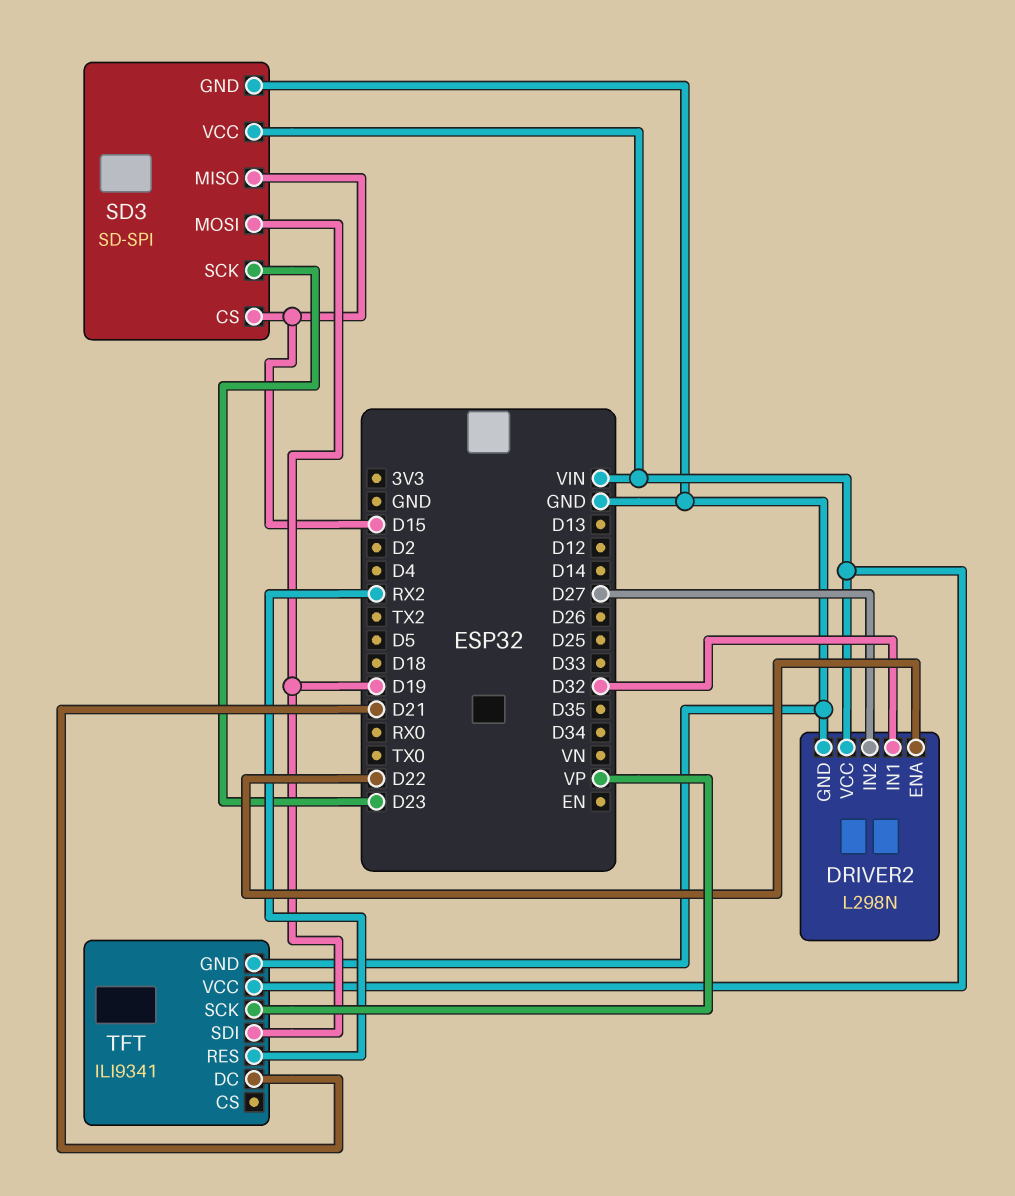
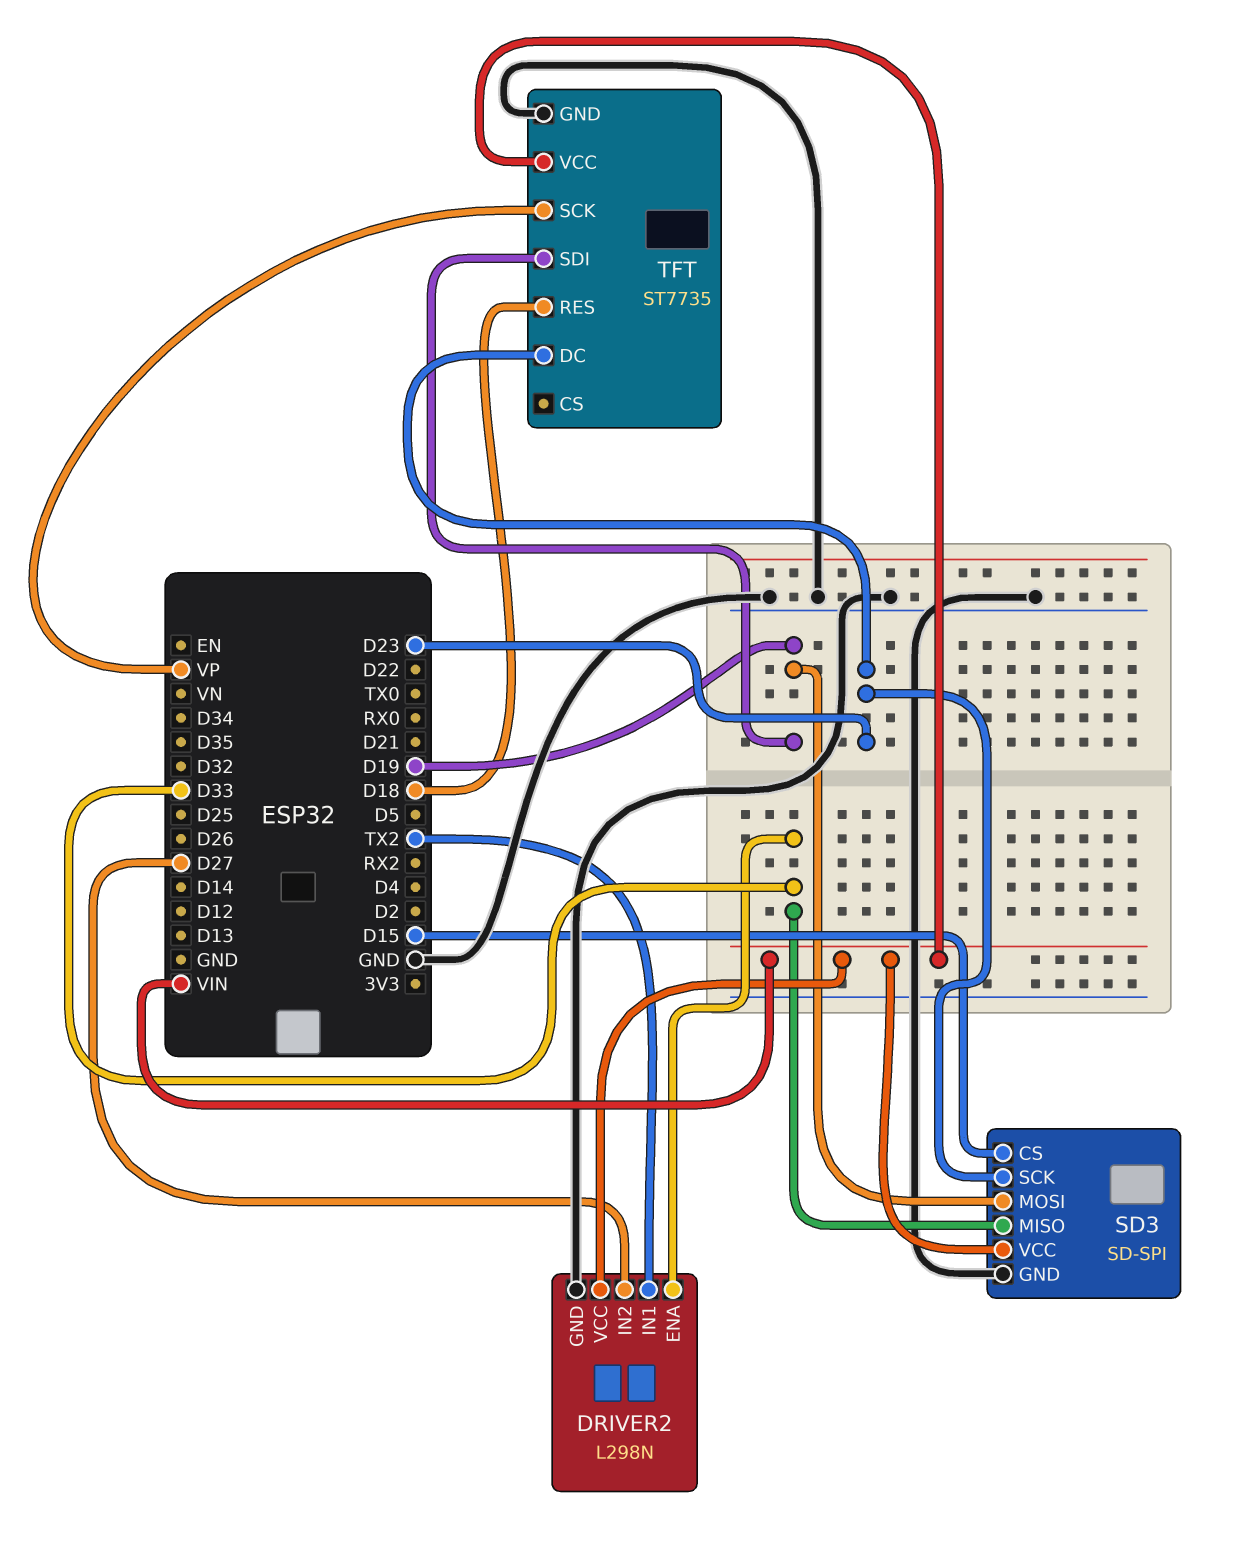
DRIVER2 pin ENA: D22 -> D33
DRIVER2 pin IN1: D32 -> TX2
SD3 pin MISO: D15 -> D33
TFT: ILI9341 -> ST7735
TFT pin DC: D21 -> D23
TFT pin RES: RX2 -> D18

